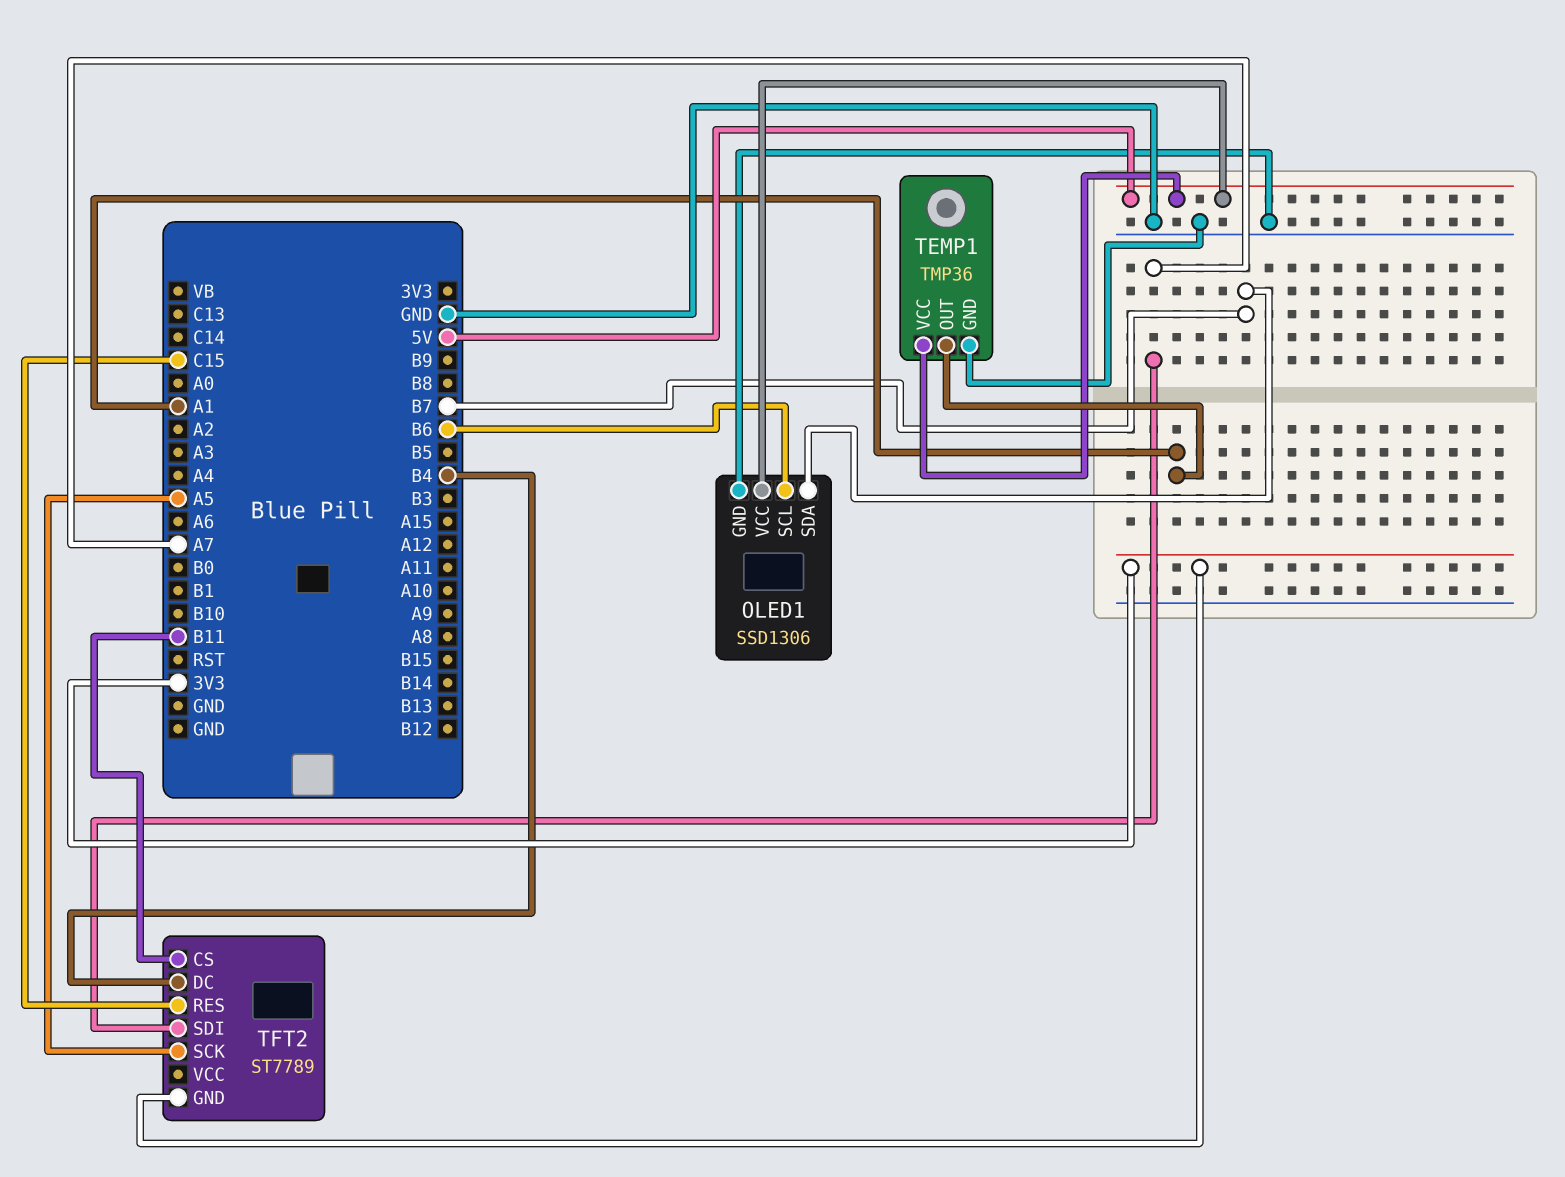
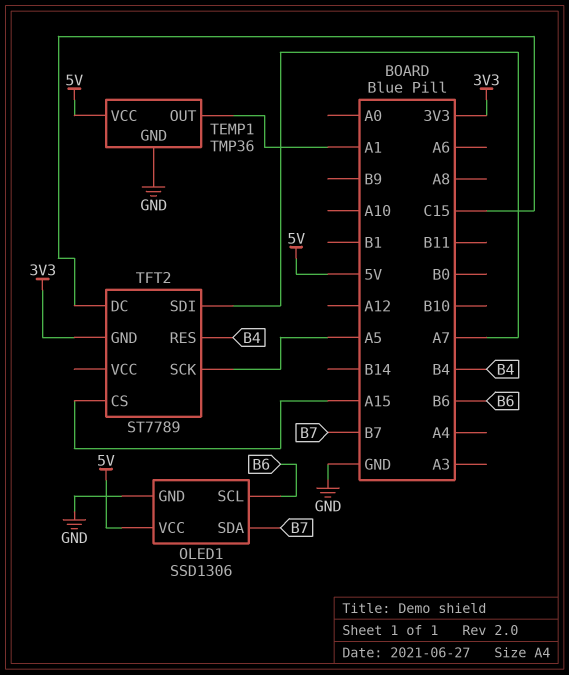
TFT2 pin CS: B11 -> A15
TFT2 pin DC: B4 -> C15
TFT2 pin RES: C15 -> B4

